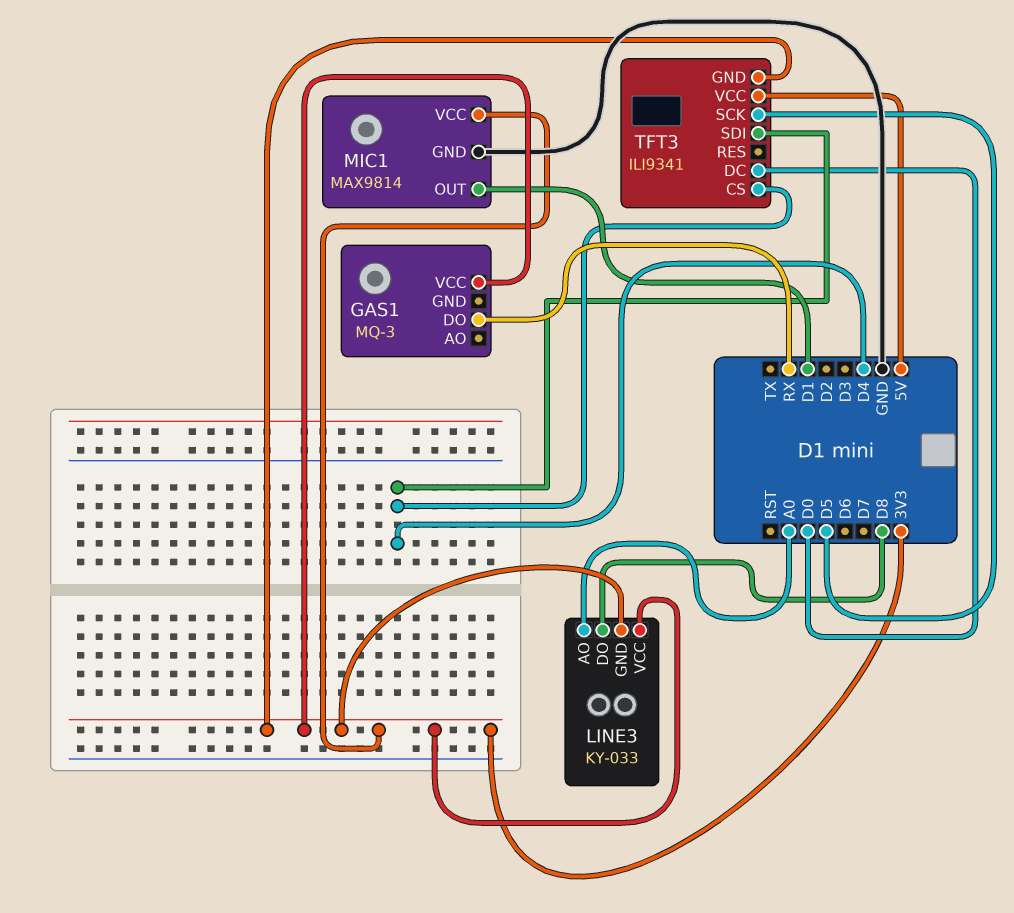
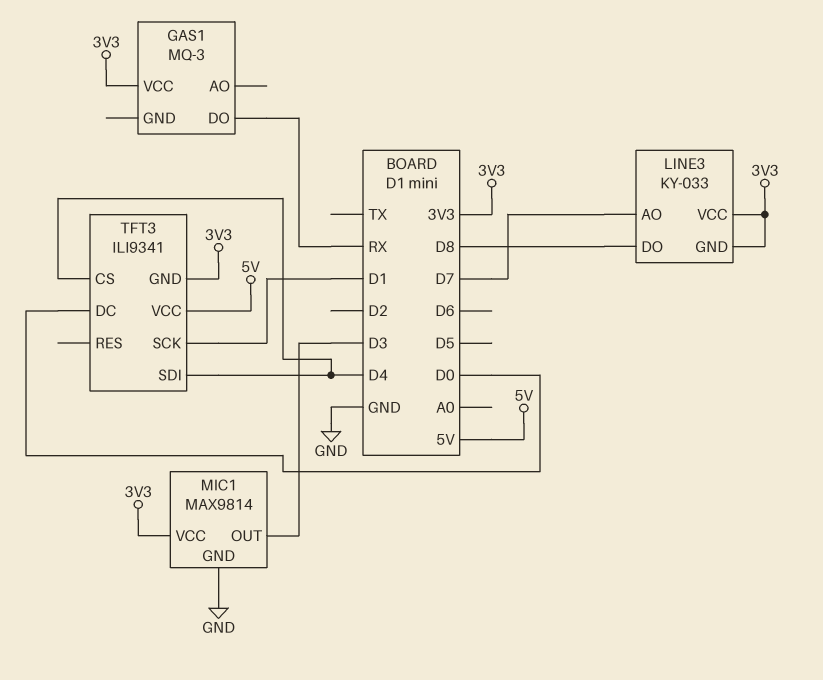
LINE3 pin AO: A0 -> D7
MIC1 pin OUT: D1 -> D3
TFT3 pin SCK: D5 -> D1

